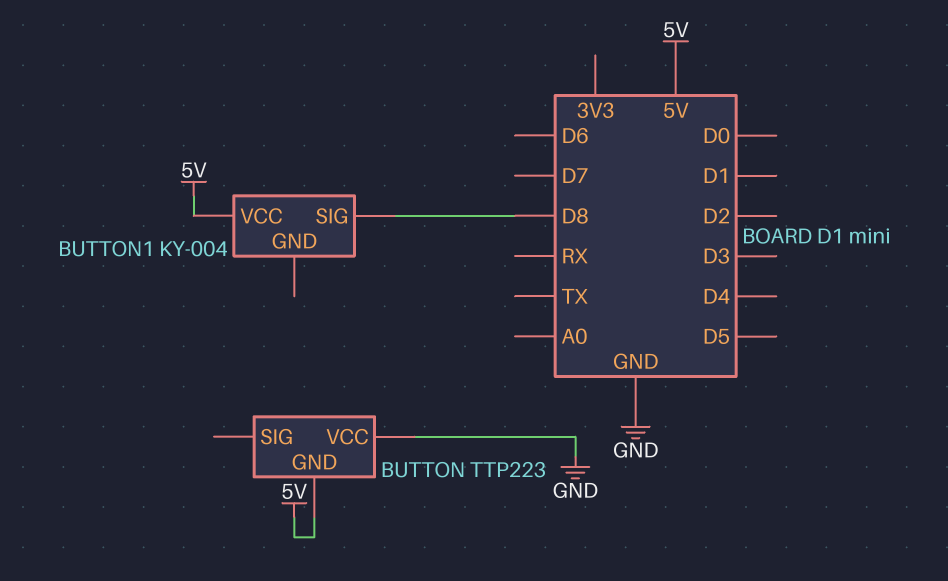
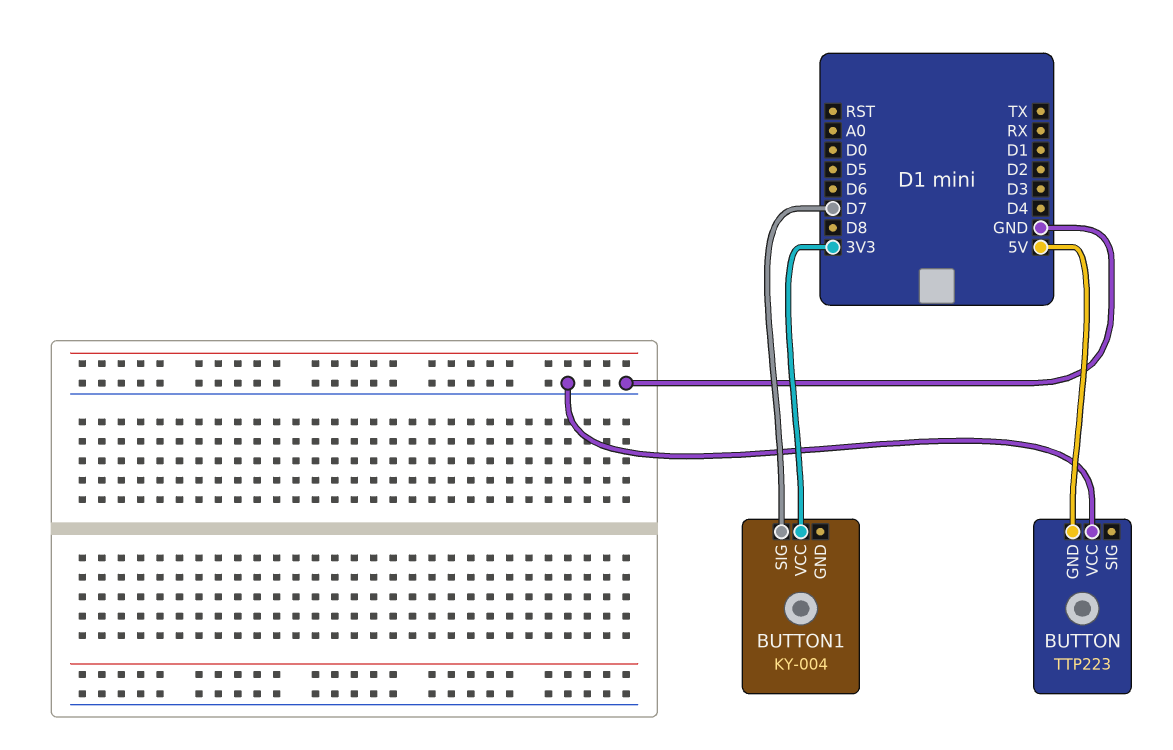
BUTTON1 pin SIG: D8 -> D7
BUTTON1 pin VCC: 5V -> 3V3

